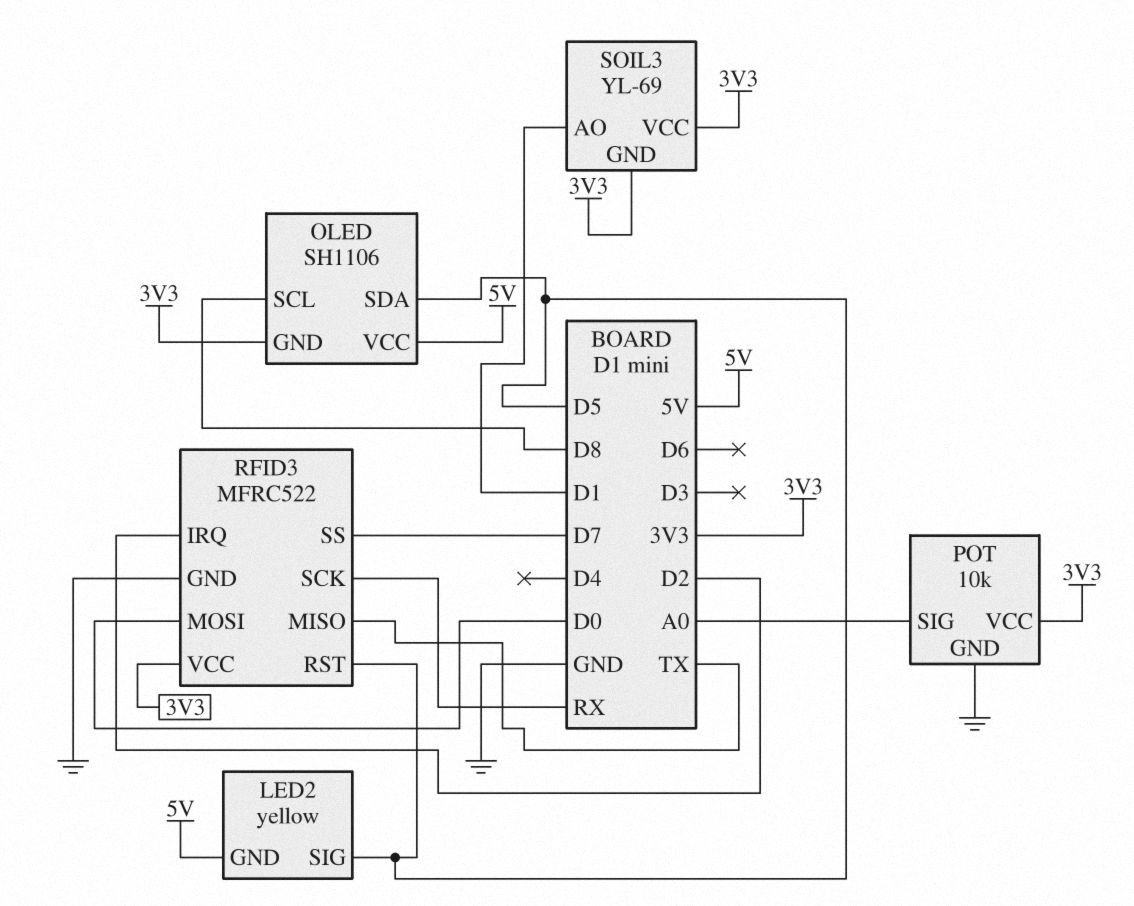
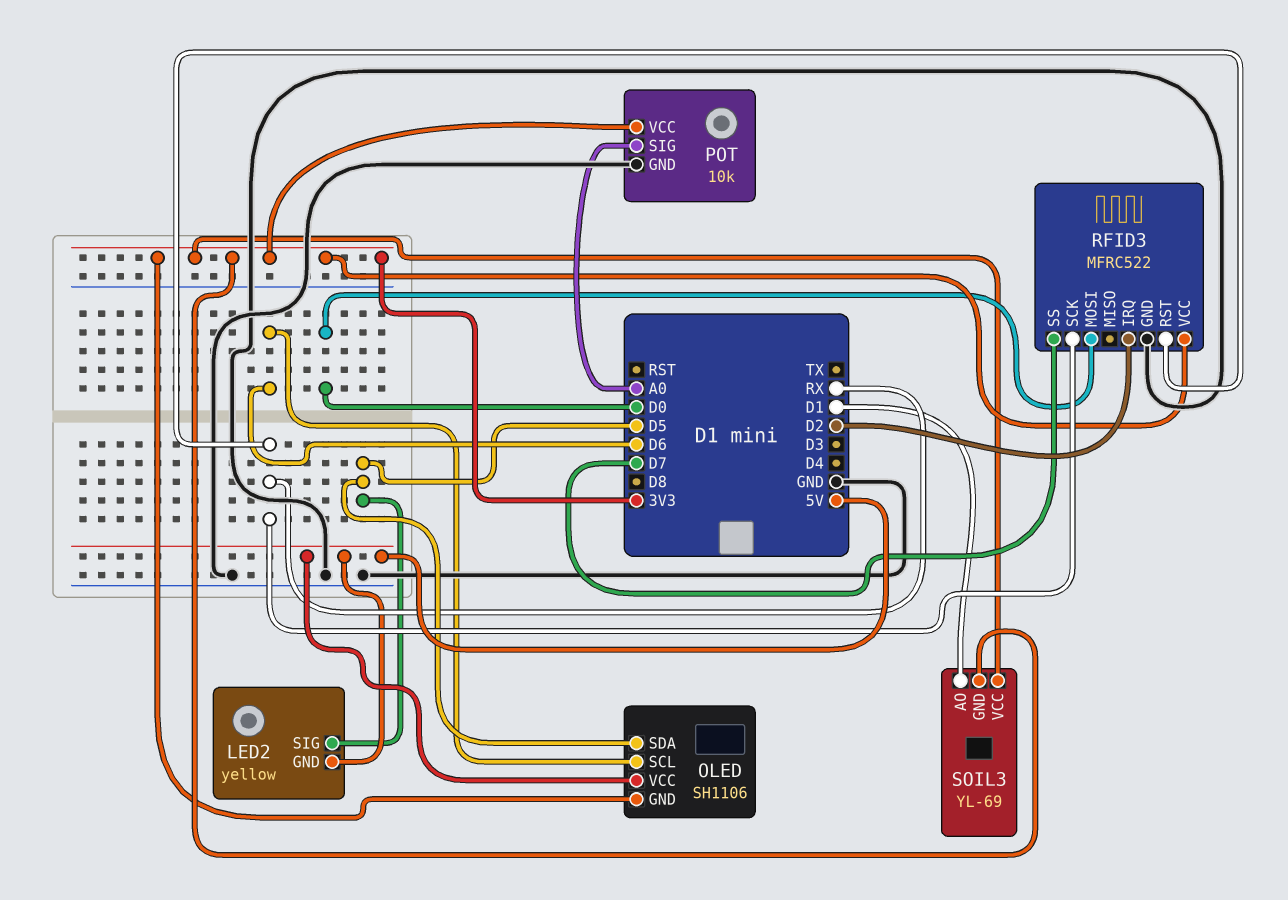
OLED pin SCL: D8 -> D6
RFID3 pin MISO: TX -> none
RFID3 pin RST: D5 -> RX

